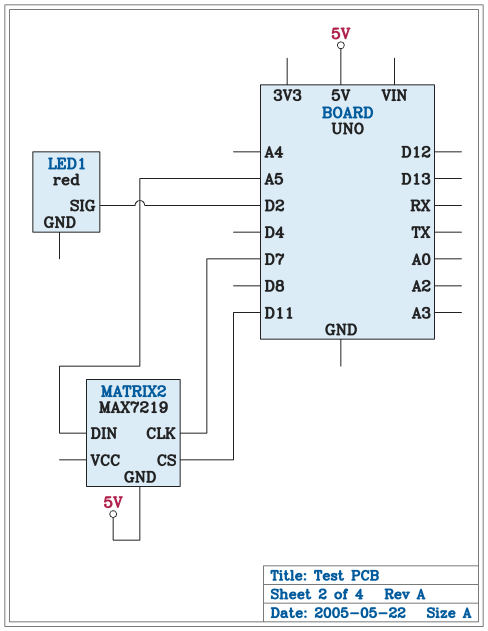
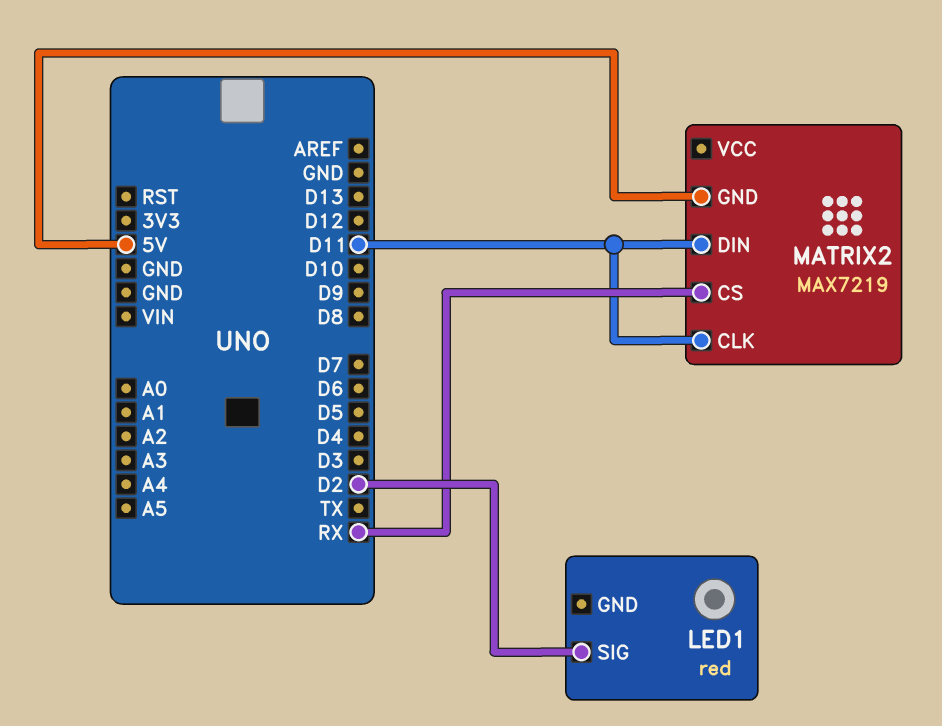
MATRIX2 pin CLK: D7 -> D11
MATRIX2 pin CS: D11 -> RX
MATRIX2 pin DIN: A5 -> D11

